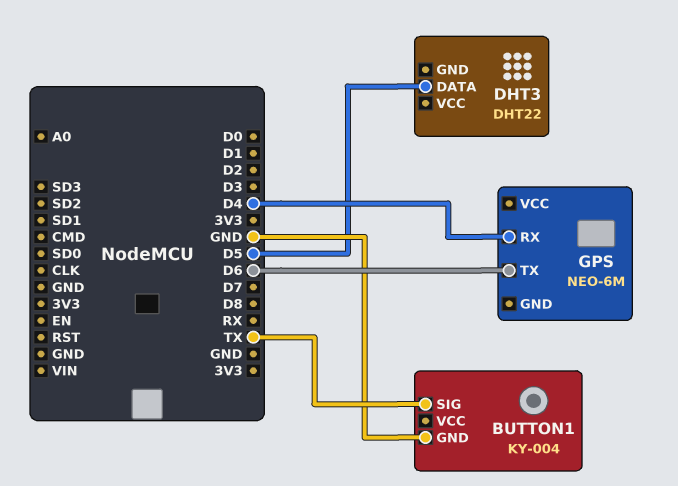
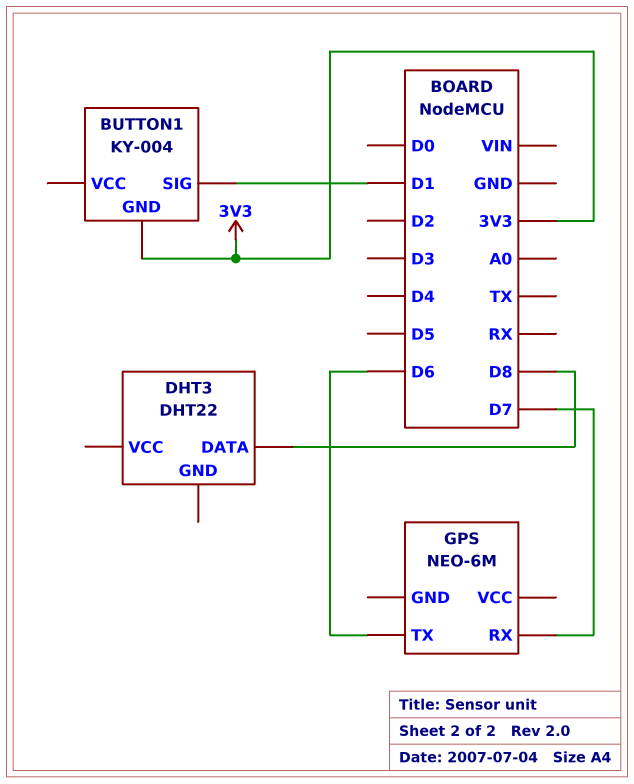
BUTTON1 pin GND: GND -> 3V3
BUTTON1 pin SIG: TX -> D1
DHT3 pin DATA: D5 -> D8
GPS pin RX: D4 -> D7

